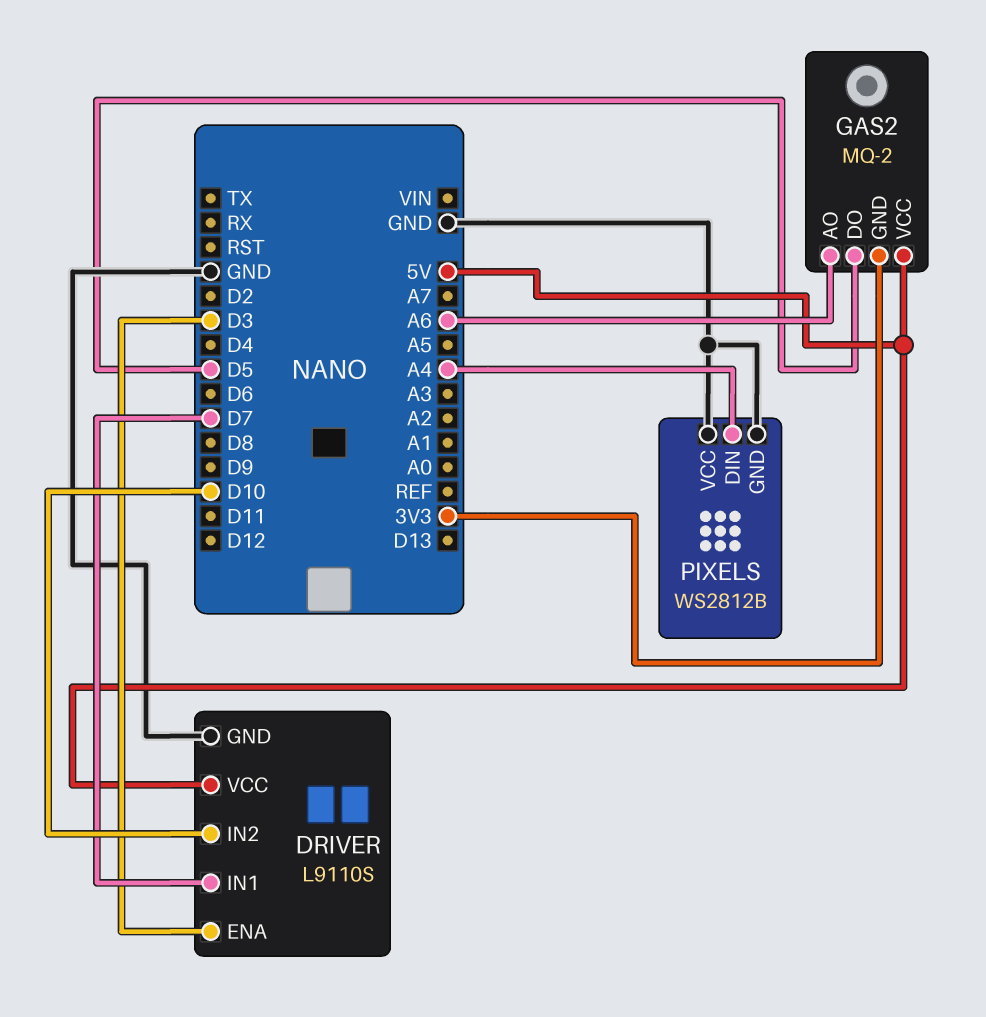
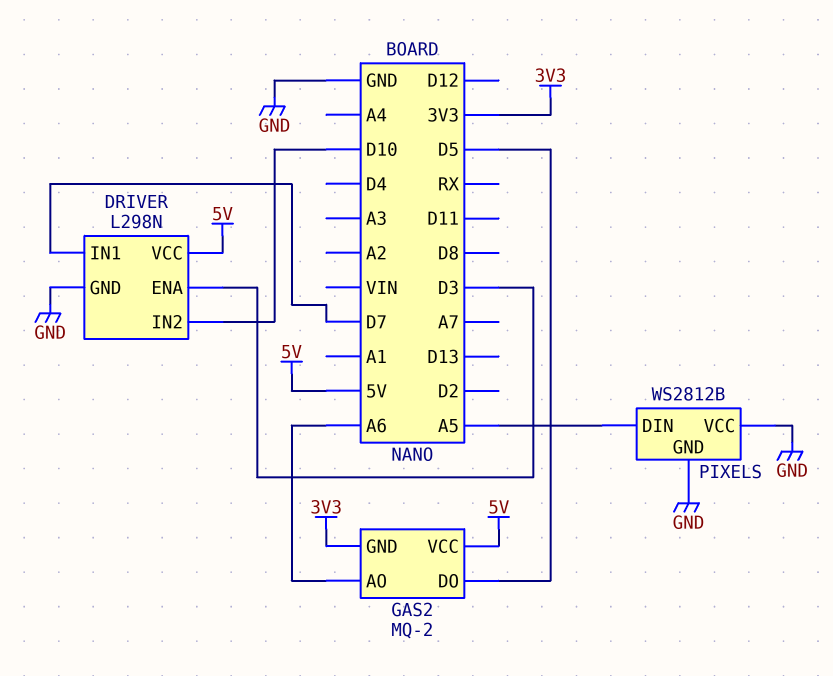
DRIVER: L9110S -> L298N
PIXELS pin DIN: A4 -> A5

